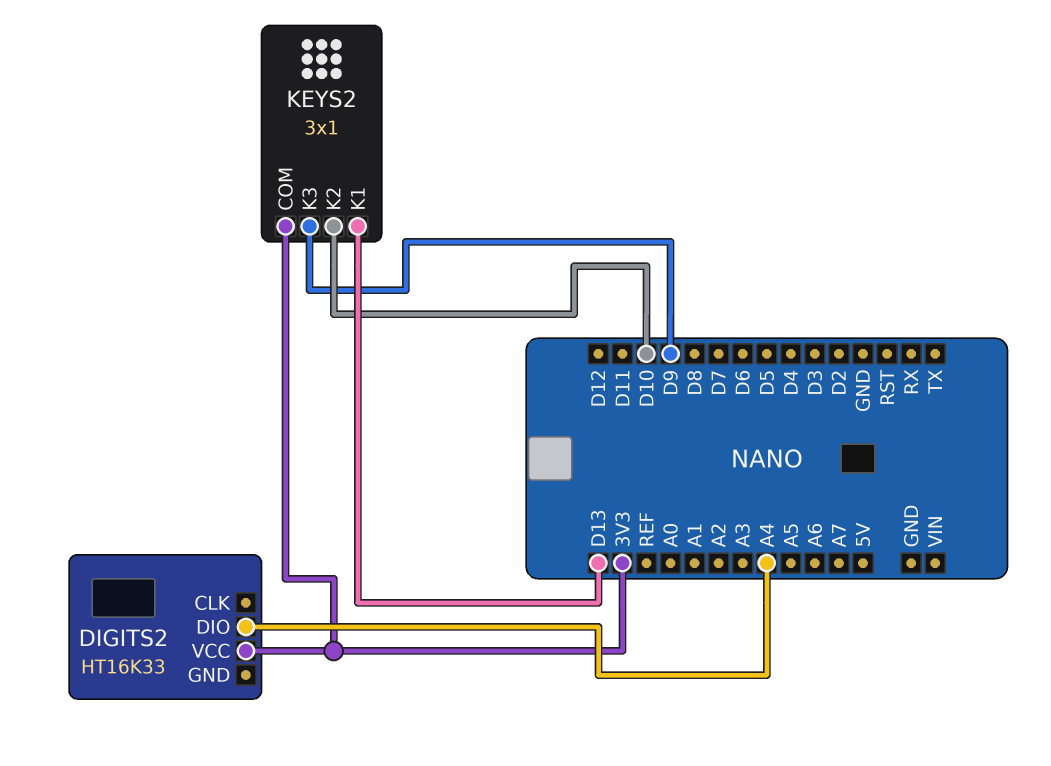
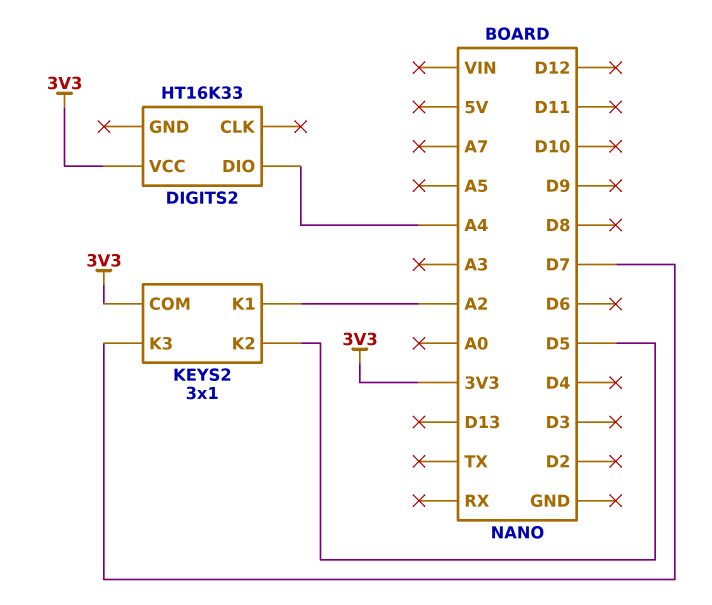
KEYS2 pin K1: D13 -> A2
KEYS2 pin K2: D10 -> D5
KEYS2 pin K3: D9 -> D7

